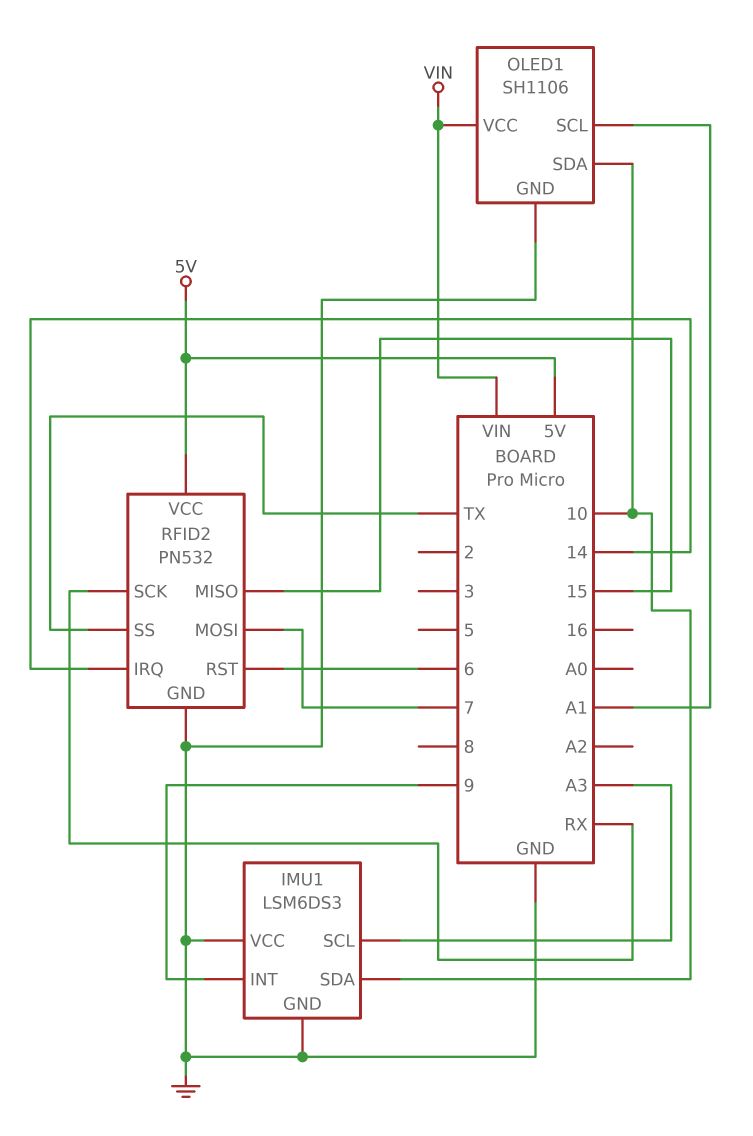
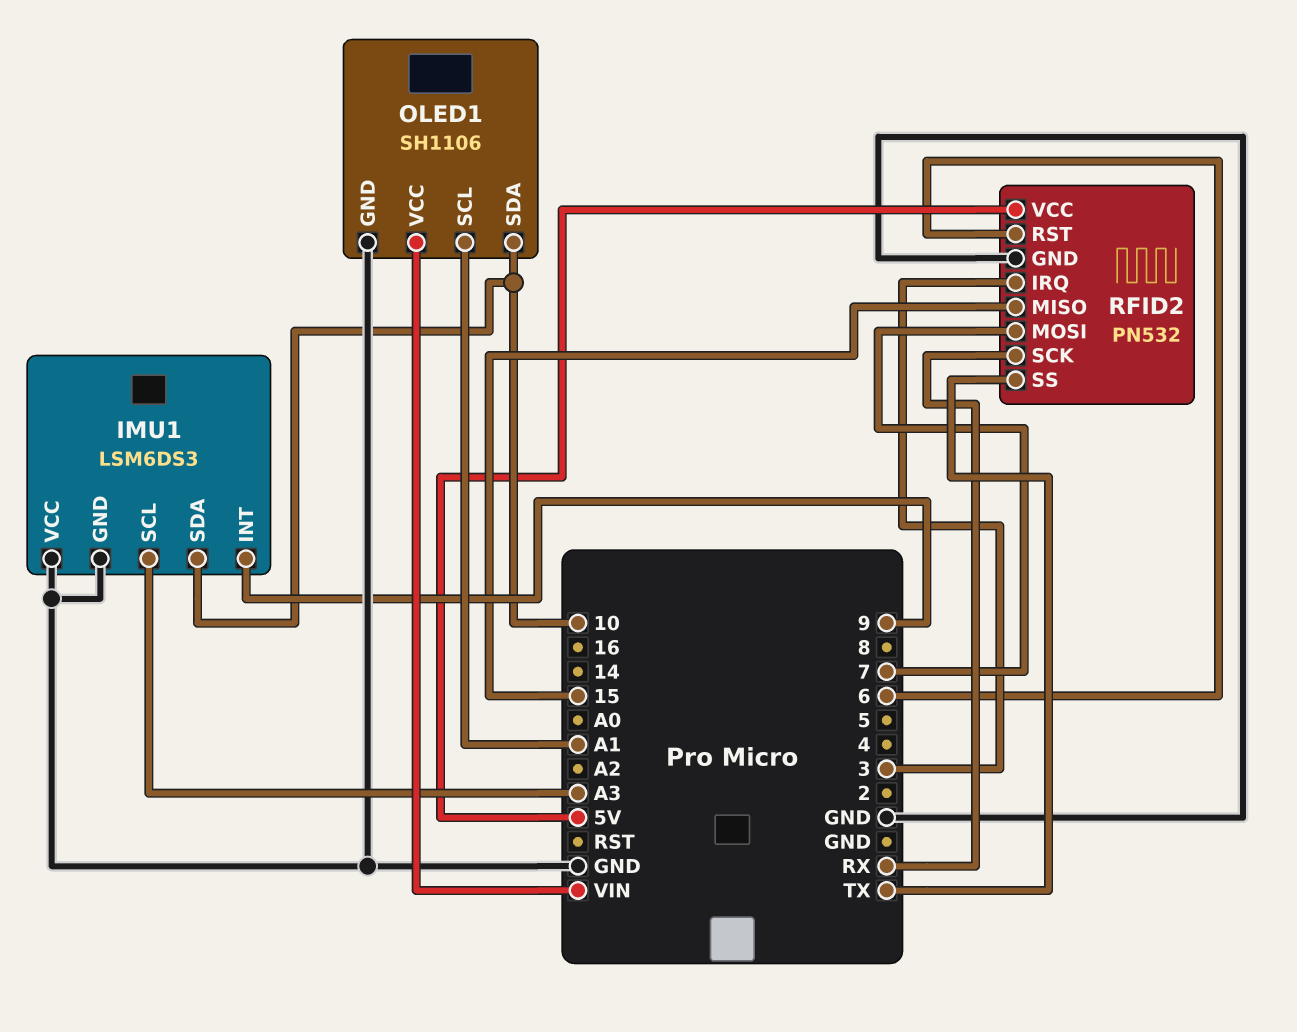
RFID2 pin IRQ: 14 -> 3

